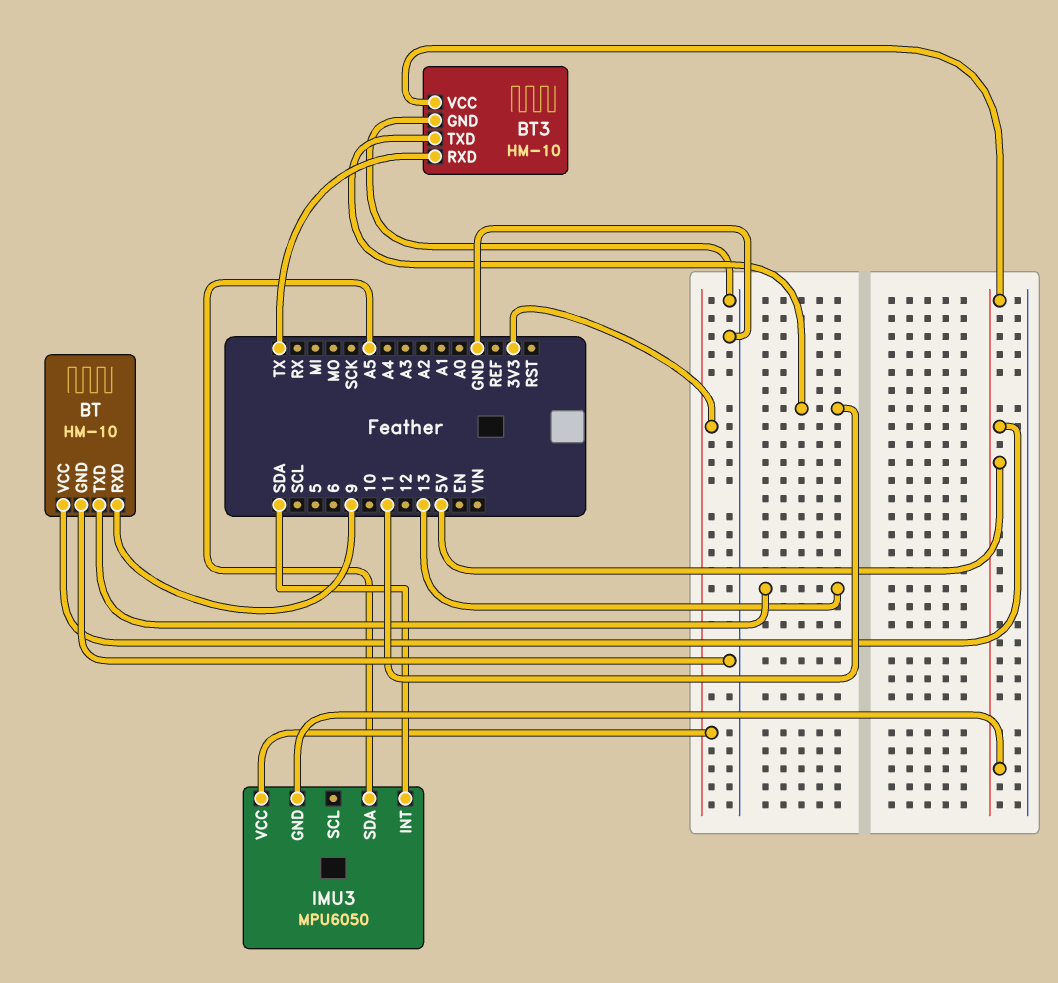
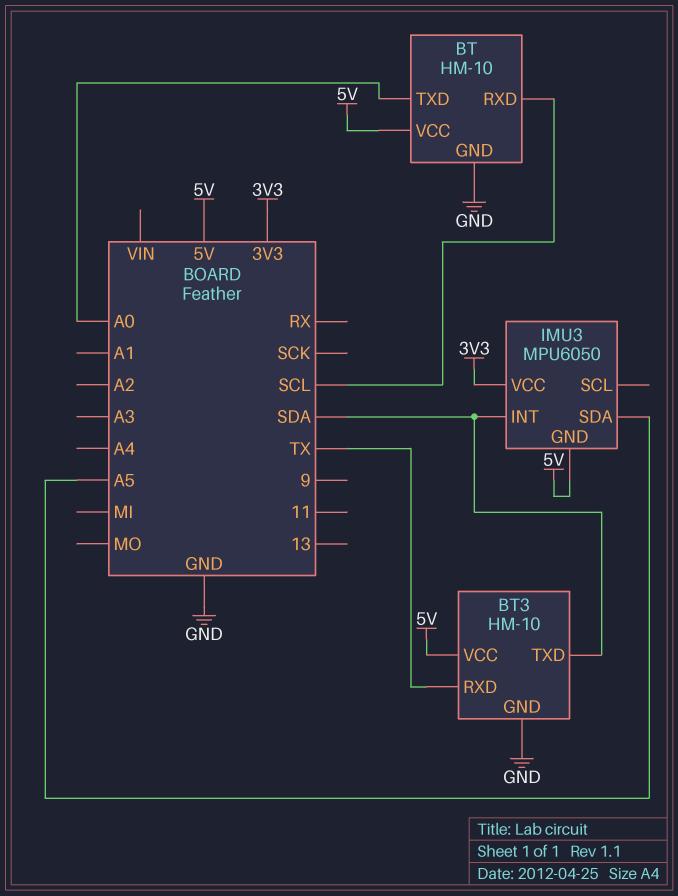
BT pin RXD: 9 -> SCL
BT pin TXD: 13 -> A0
BT3 pin TXD: 11 -> SDA

